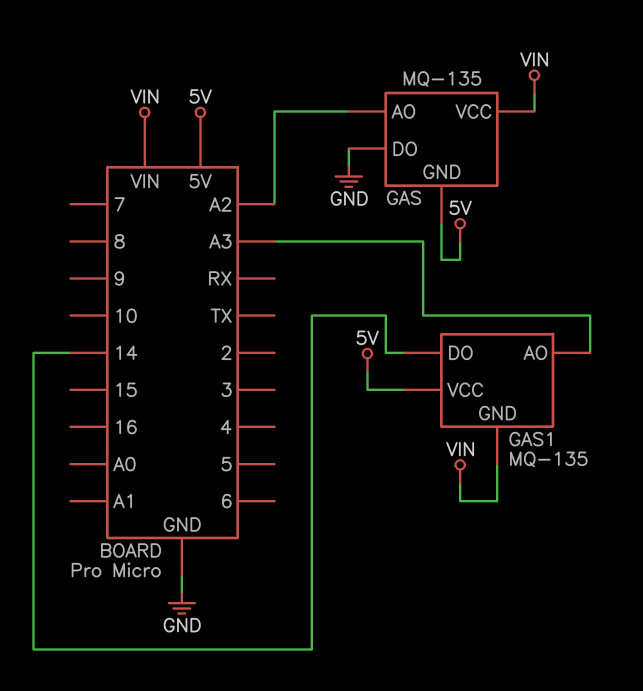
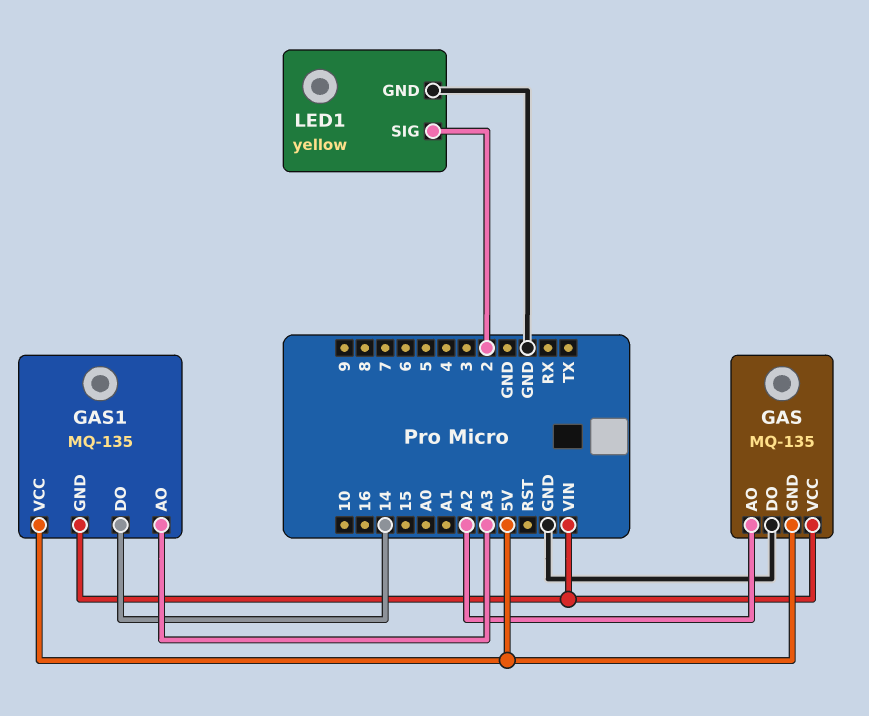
LED1: none -> yellow
LED1 pin GND: none -> GND
LED1 pin SIG: none -> 2

